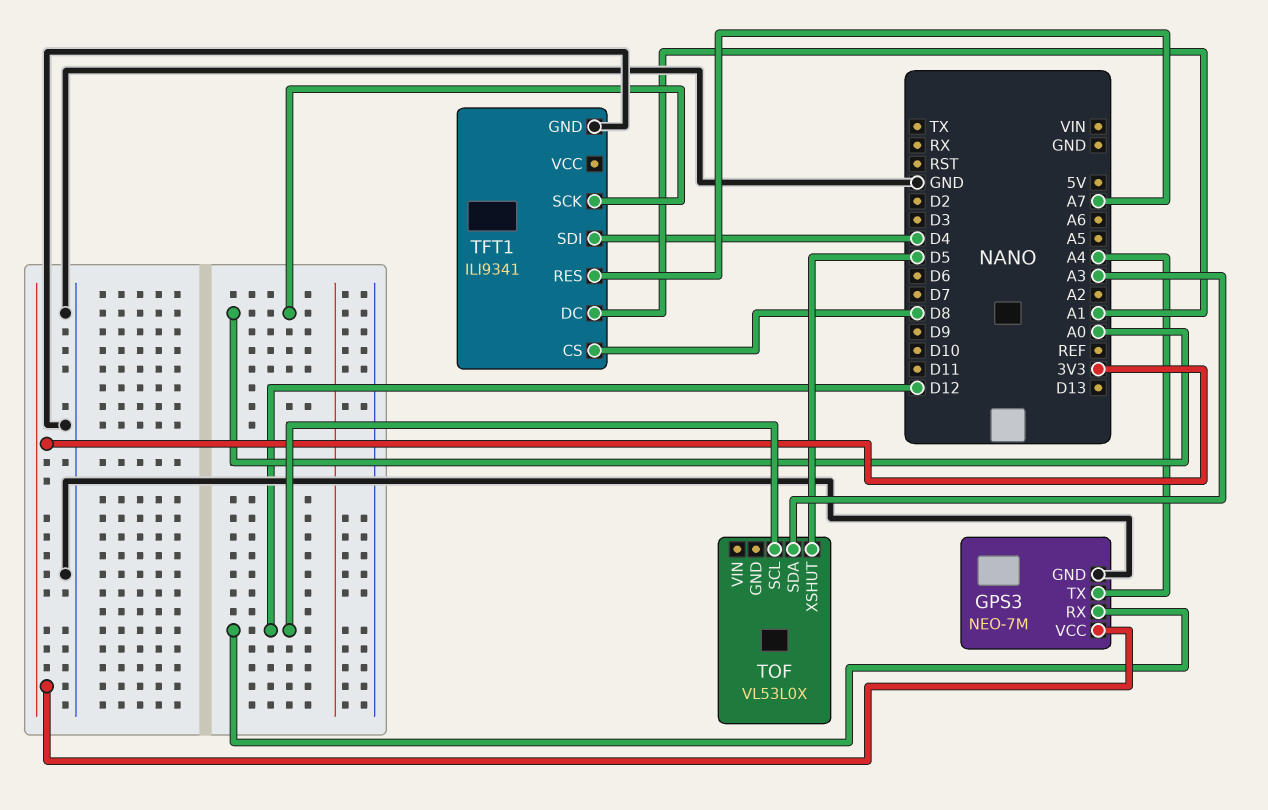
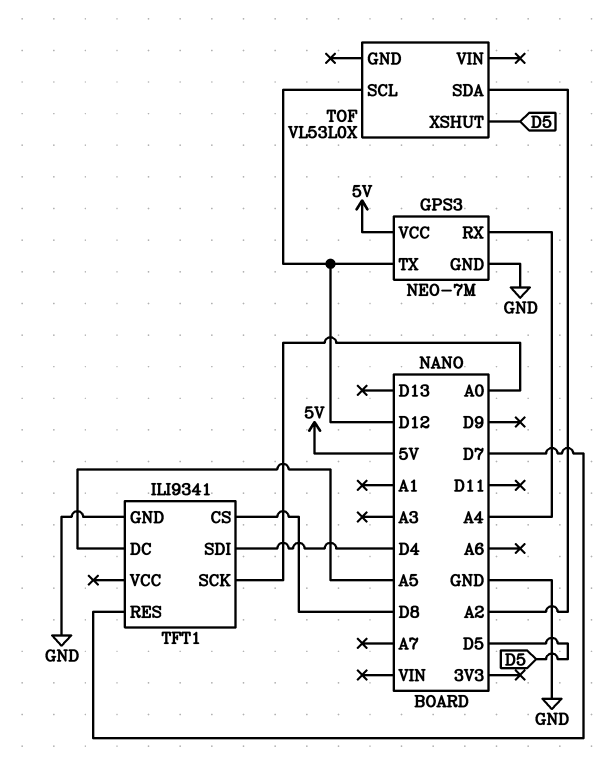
GPS3 pin RX: D12 -> A4
GPS3 pin TX: A4 -> D12
GPS3 pin VCC: 3V3 -> 5V
TFT1 pin DC: A1 -> A5
TFT1 pin RES: A7 -> D7
TOF pin SDA: A3 -> A2

